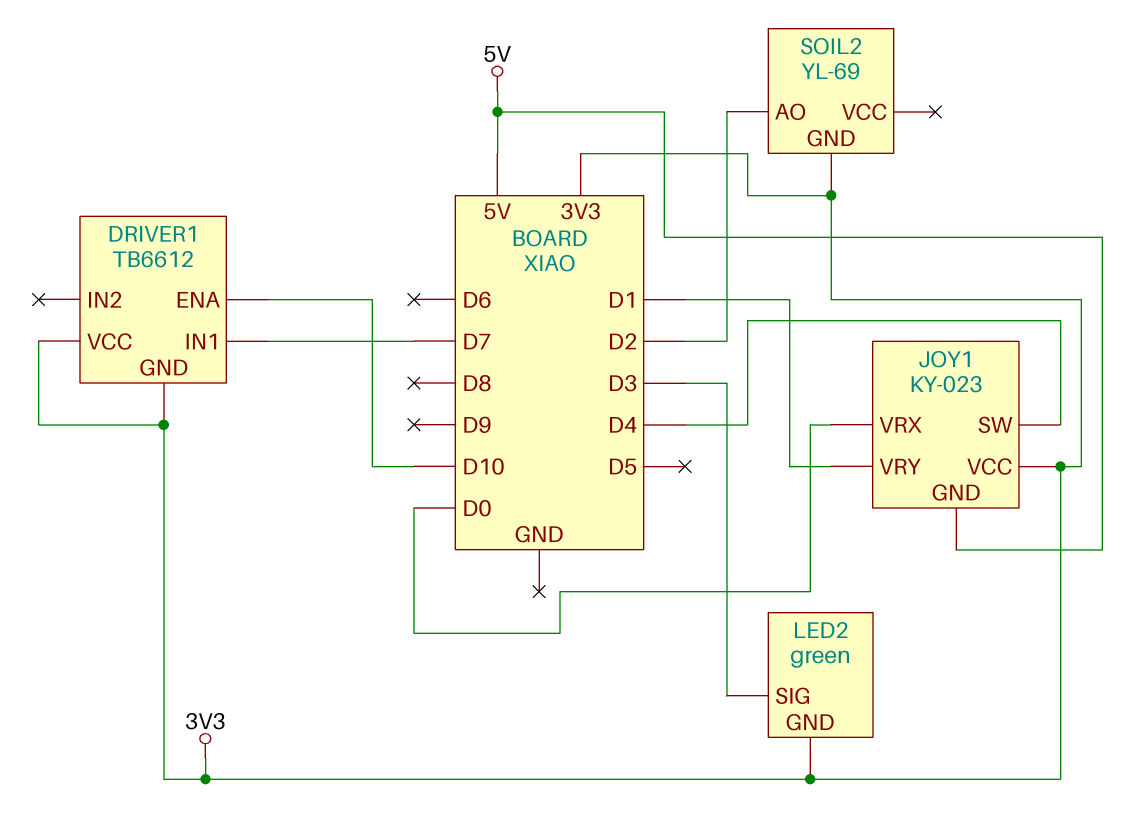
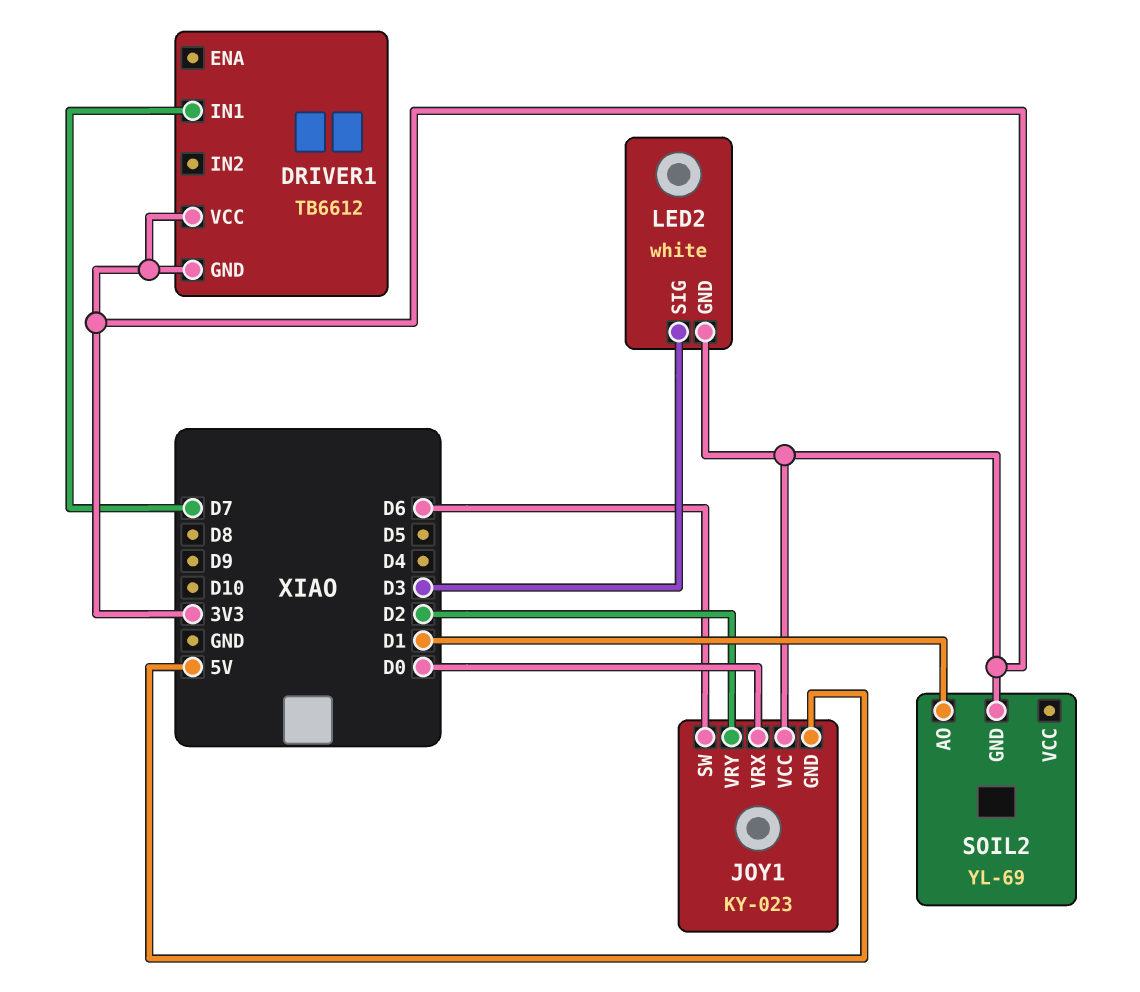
DRIVER1 pin ENA: D10 -> none
JOY1 pin SW: D4 -> D6
JOY1 pin VRY: D1 -> D2
LED2: green -> white
SOIL2 pin AO: D2 -> D1

